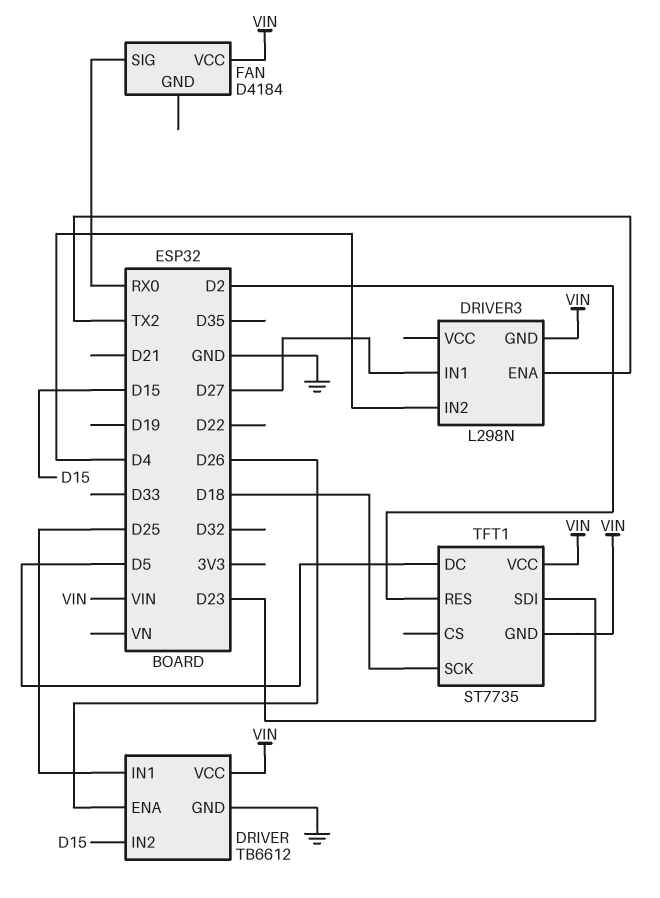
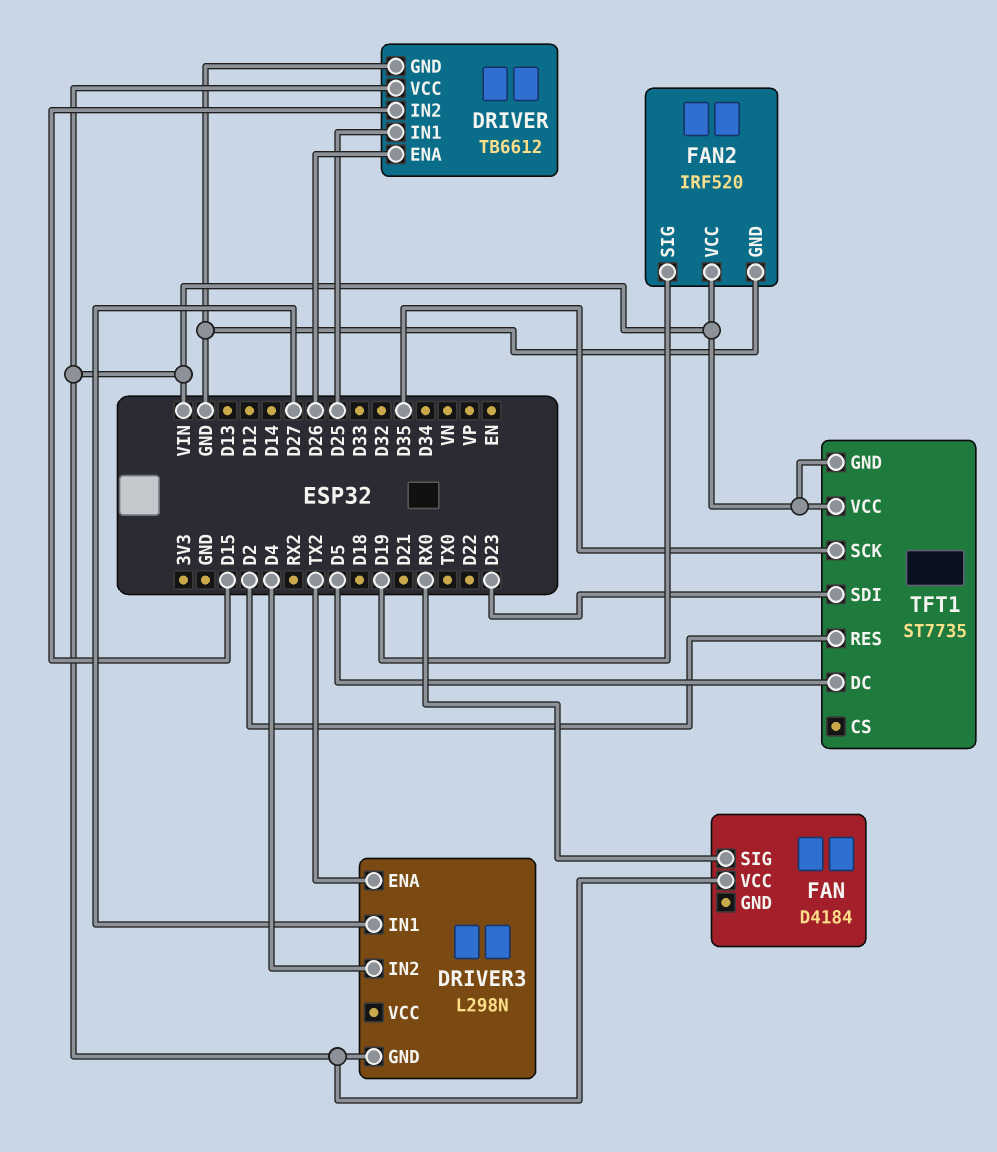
FAN2: none -> IRF520
FAN2 pin GND: none -> GND
FAN2 pin SIG: none -> D19
FAN2 pin VCC: none -> VIN
TFT1 pin SCK: D18 -> D35

